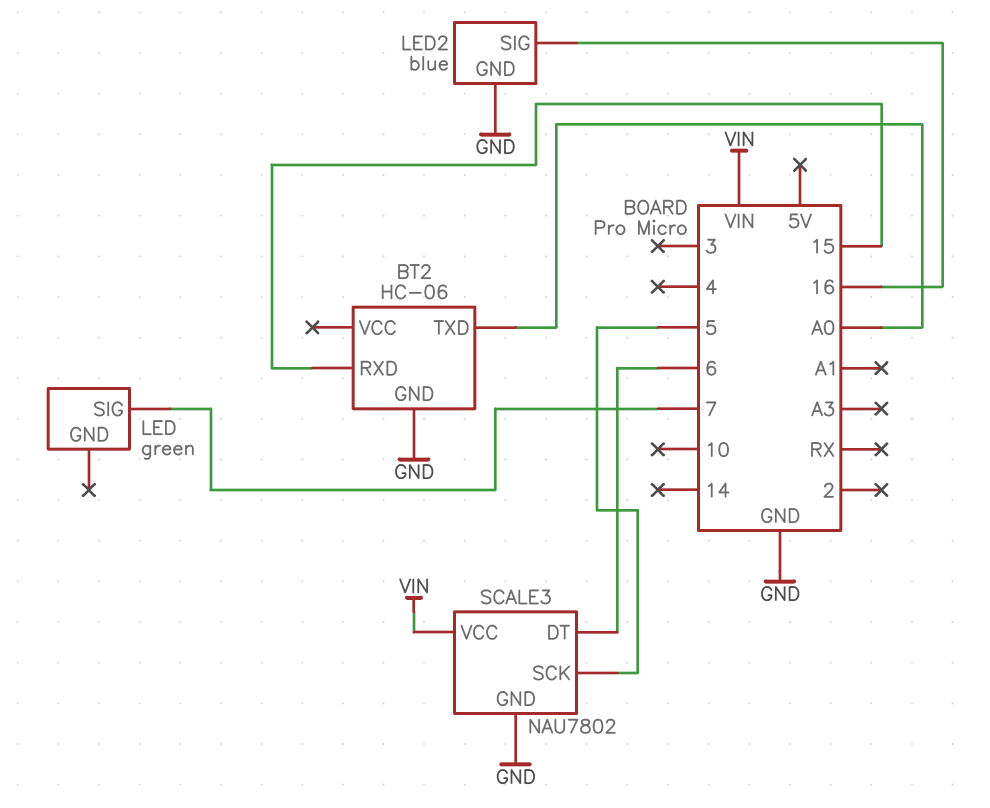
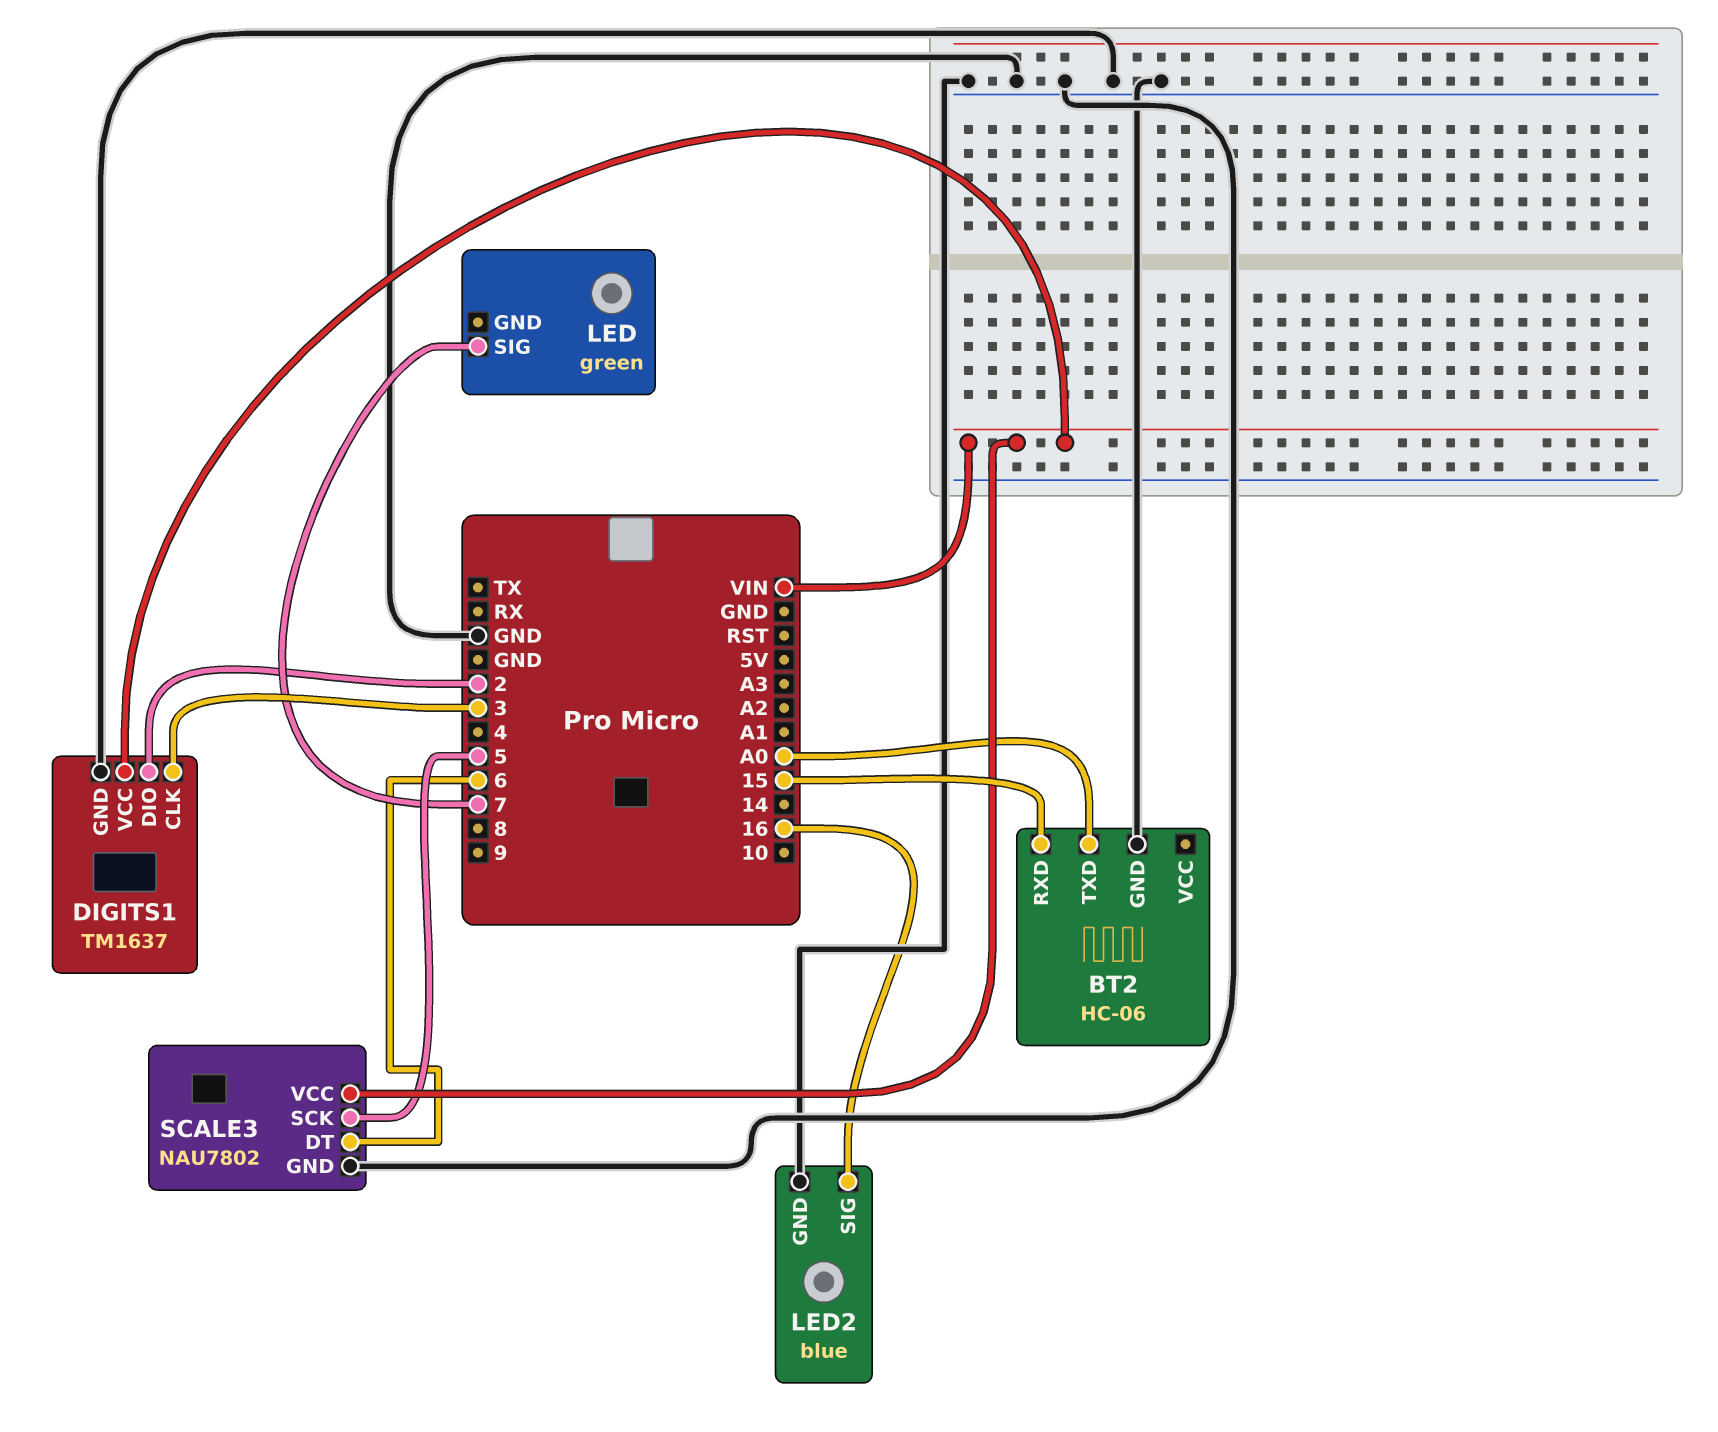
DIGITS1: none -> TM1637
DIGITS1 pin CLK: none -> 3
DIGITS1 pin DIO: none -> 2
DIGITS1 pin GND: none -> GND
DIGITS1 pin VCC: none -> VIN

